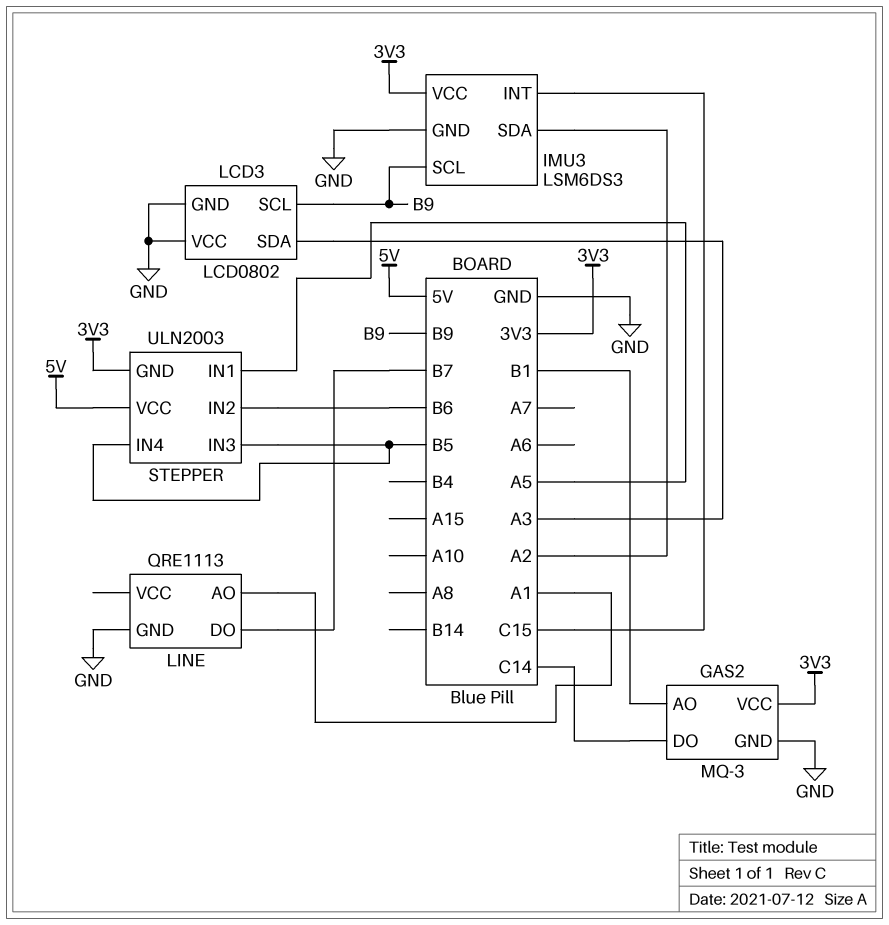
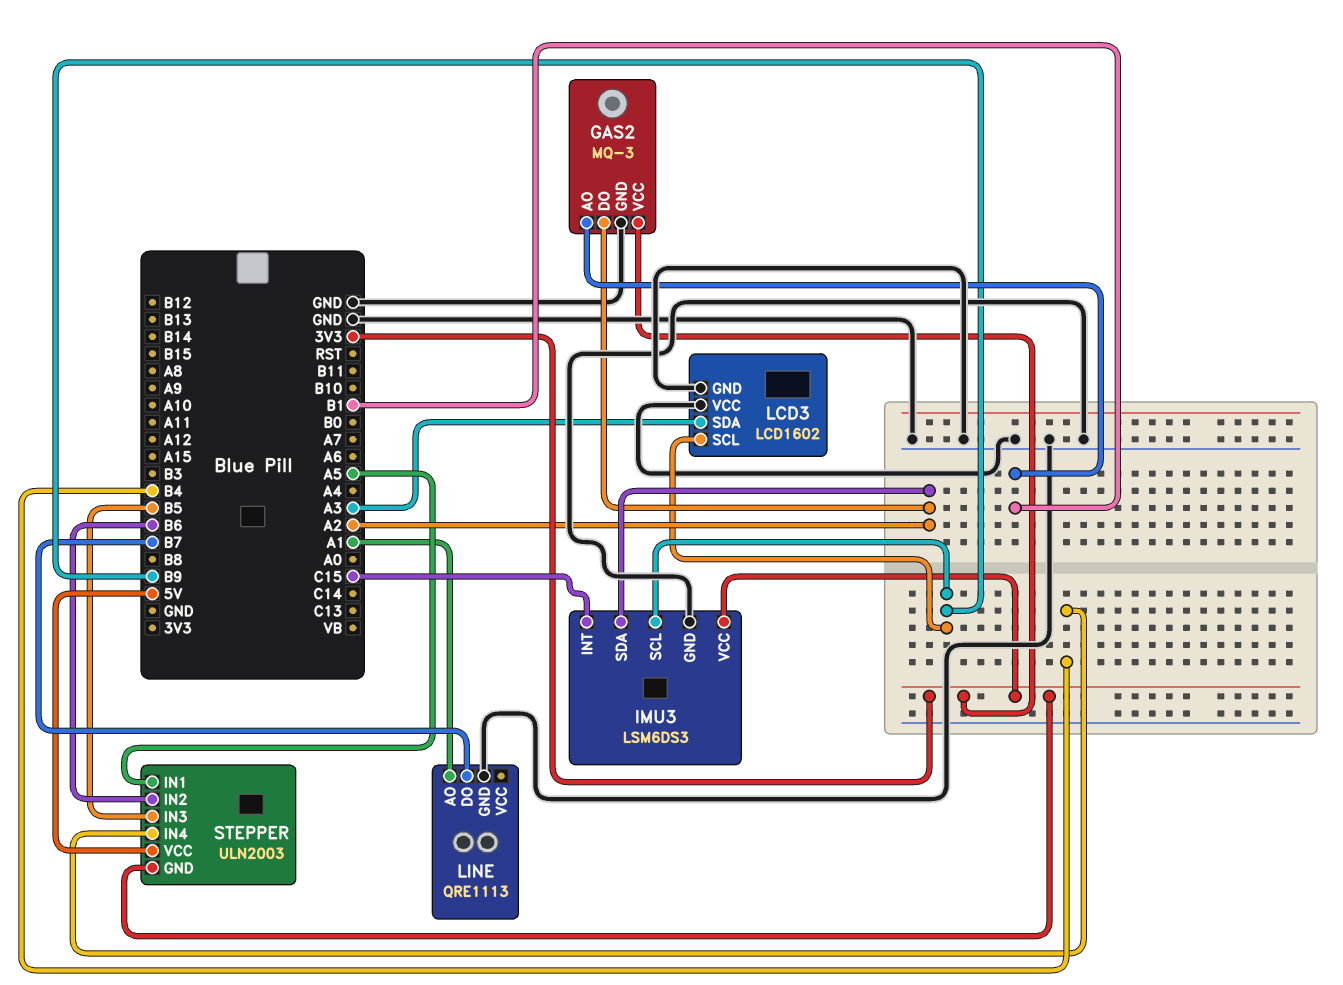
GAS2 pin DO: C14 -> A2
LCD3: LCD0802 -> LCD1602
STEPPER pin IN4: B5 -> B4

